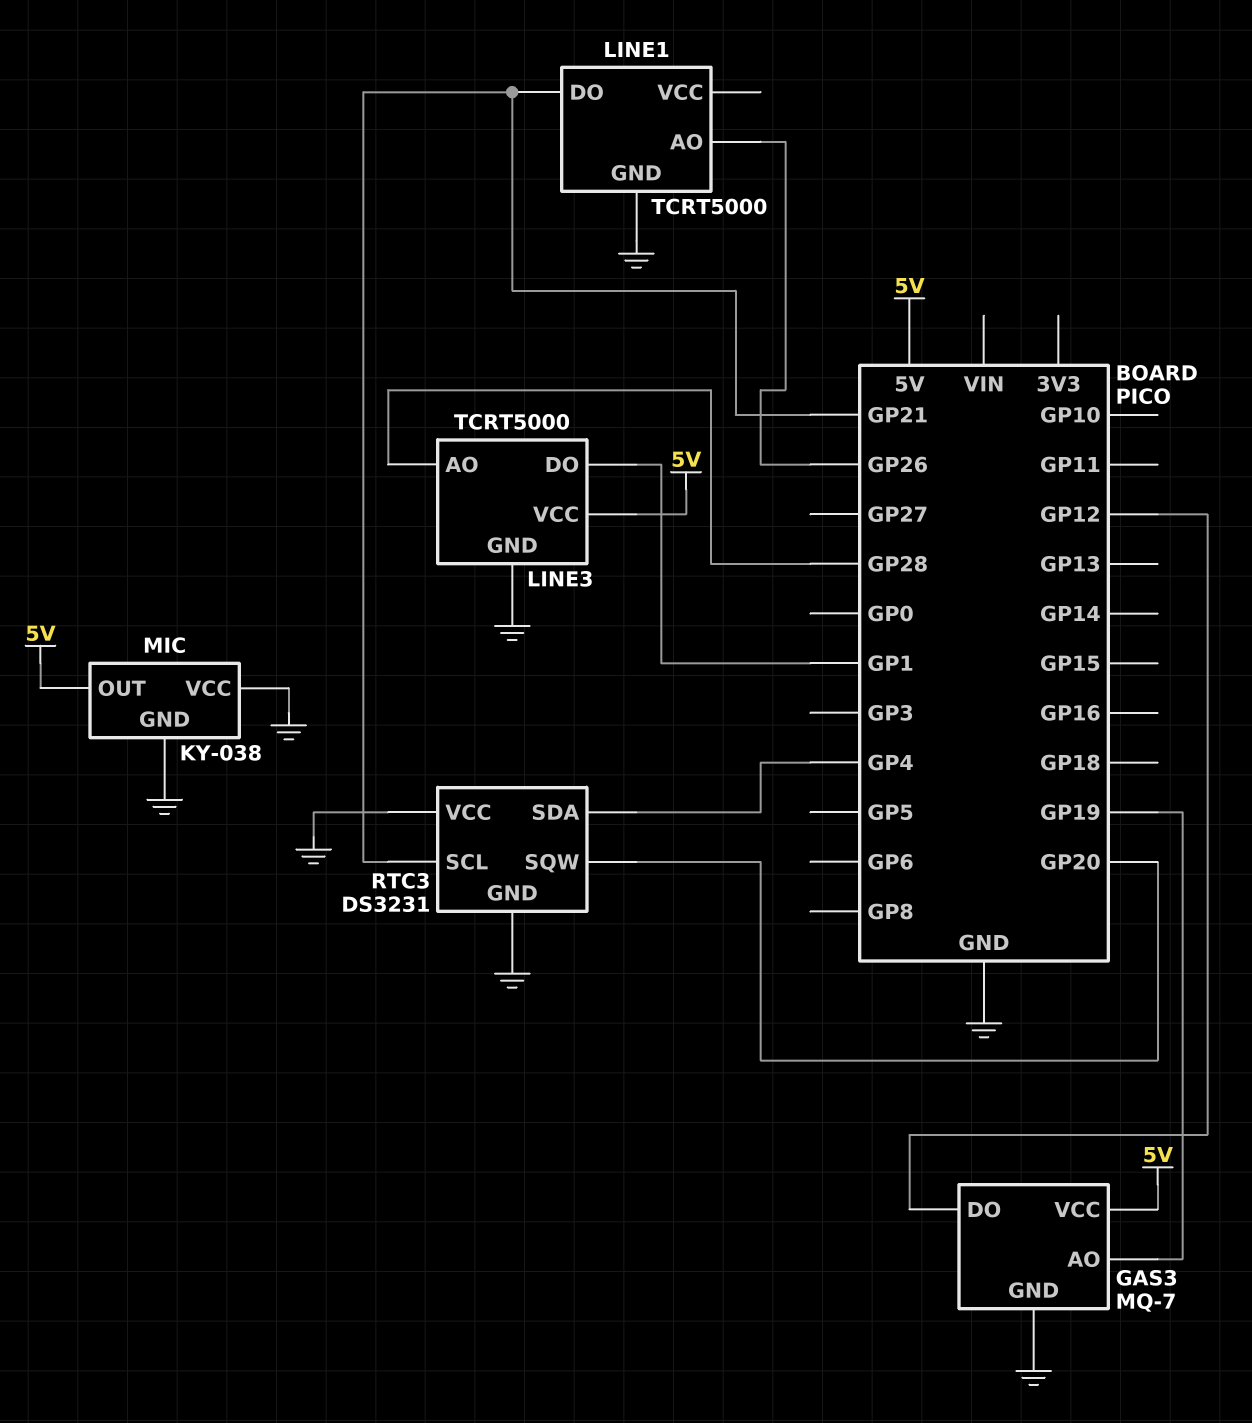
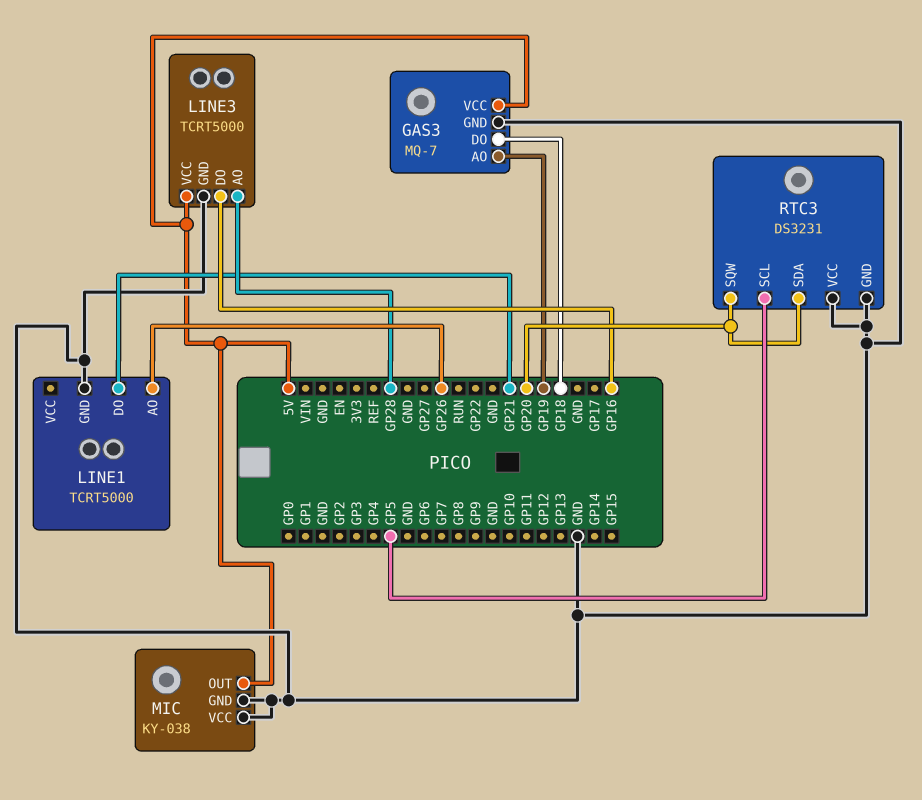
GAS3 pin DO: GP12 -> GP18
LINE3 pin DO: GP1 -> GP16
RTC3 pin SCL: GP21 -> GP5
RTC3 pin SDA: GP4 -> GP20

